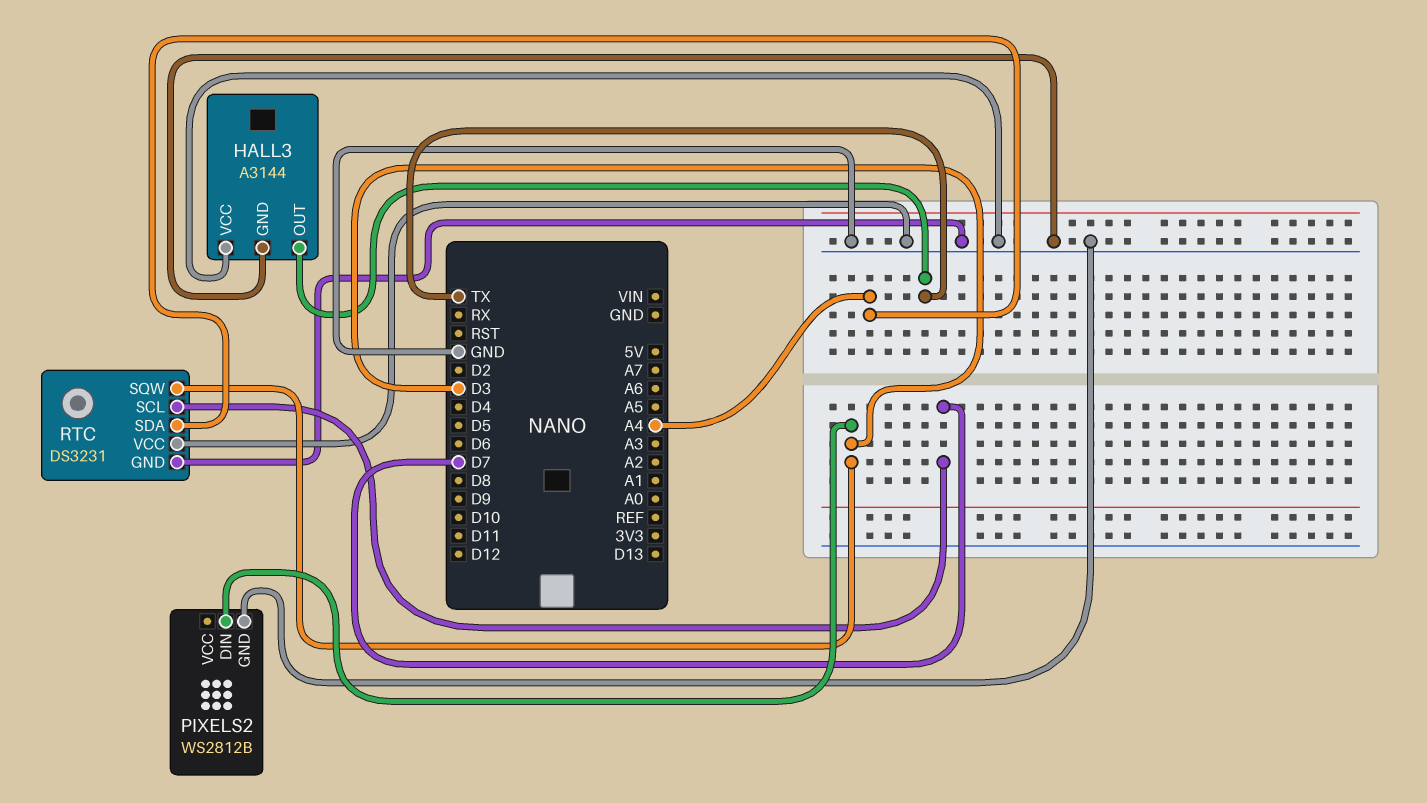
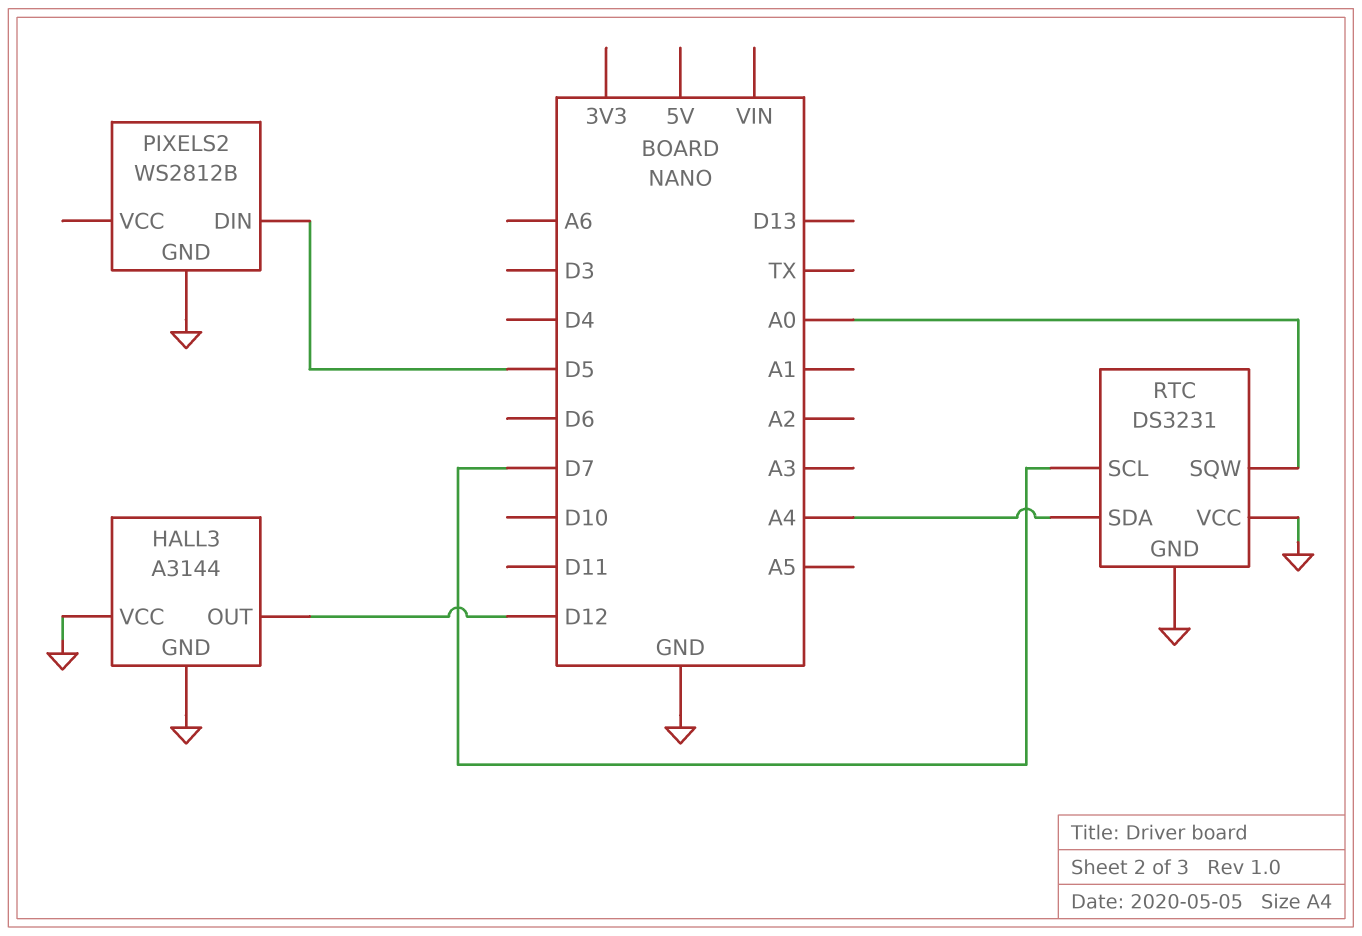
HALL3 pin OUT: TX -> D12
PIXELS2 pin DIN: D3 -> D5
RTC pin SQW: D3 -> A0

